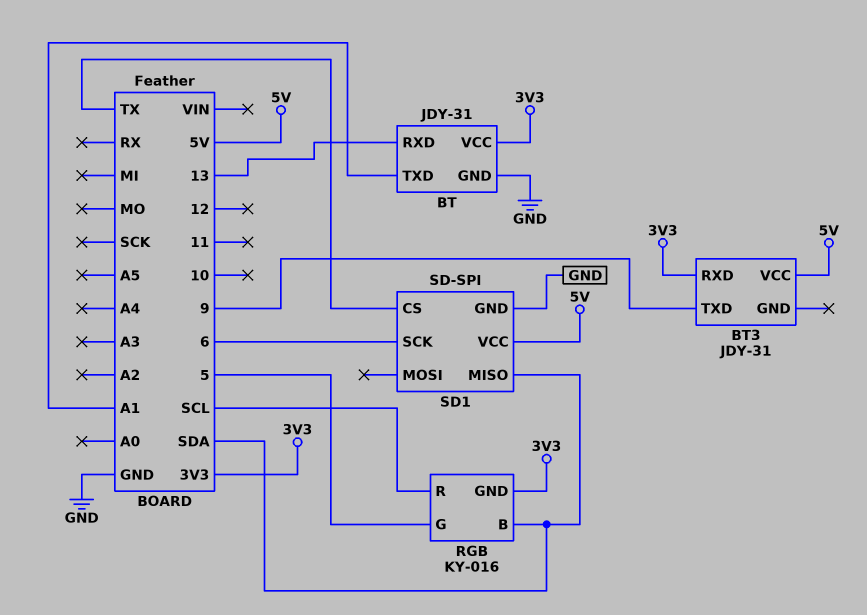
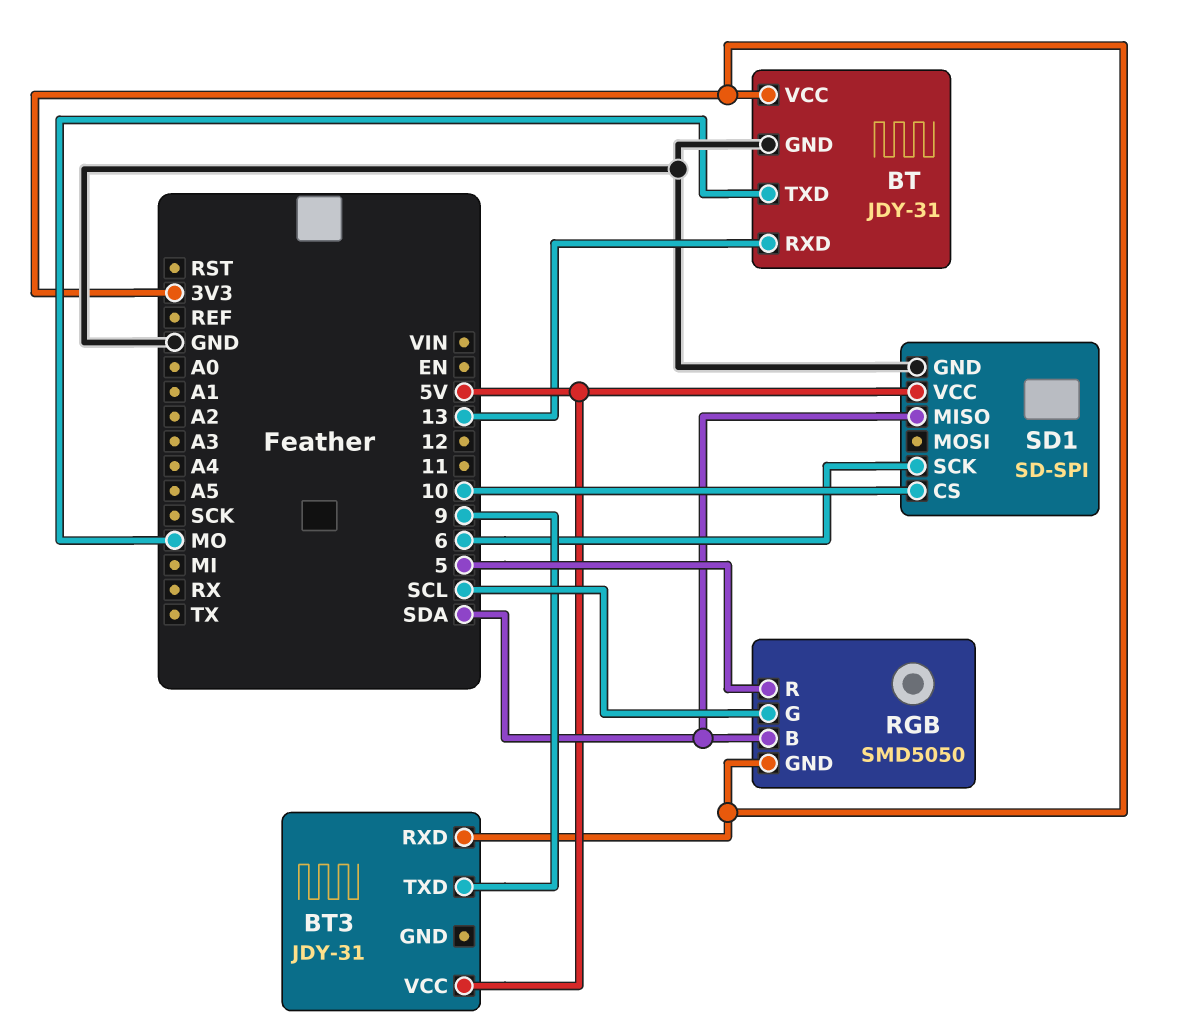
BT pin TXD: A1 -> MO
RGB: KY-016 -> SMD5050
RGB pin G: 5 -> SCL
RGB pin R: SCL -> 5
SD1 pin CS: TX -> 10

